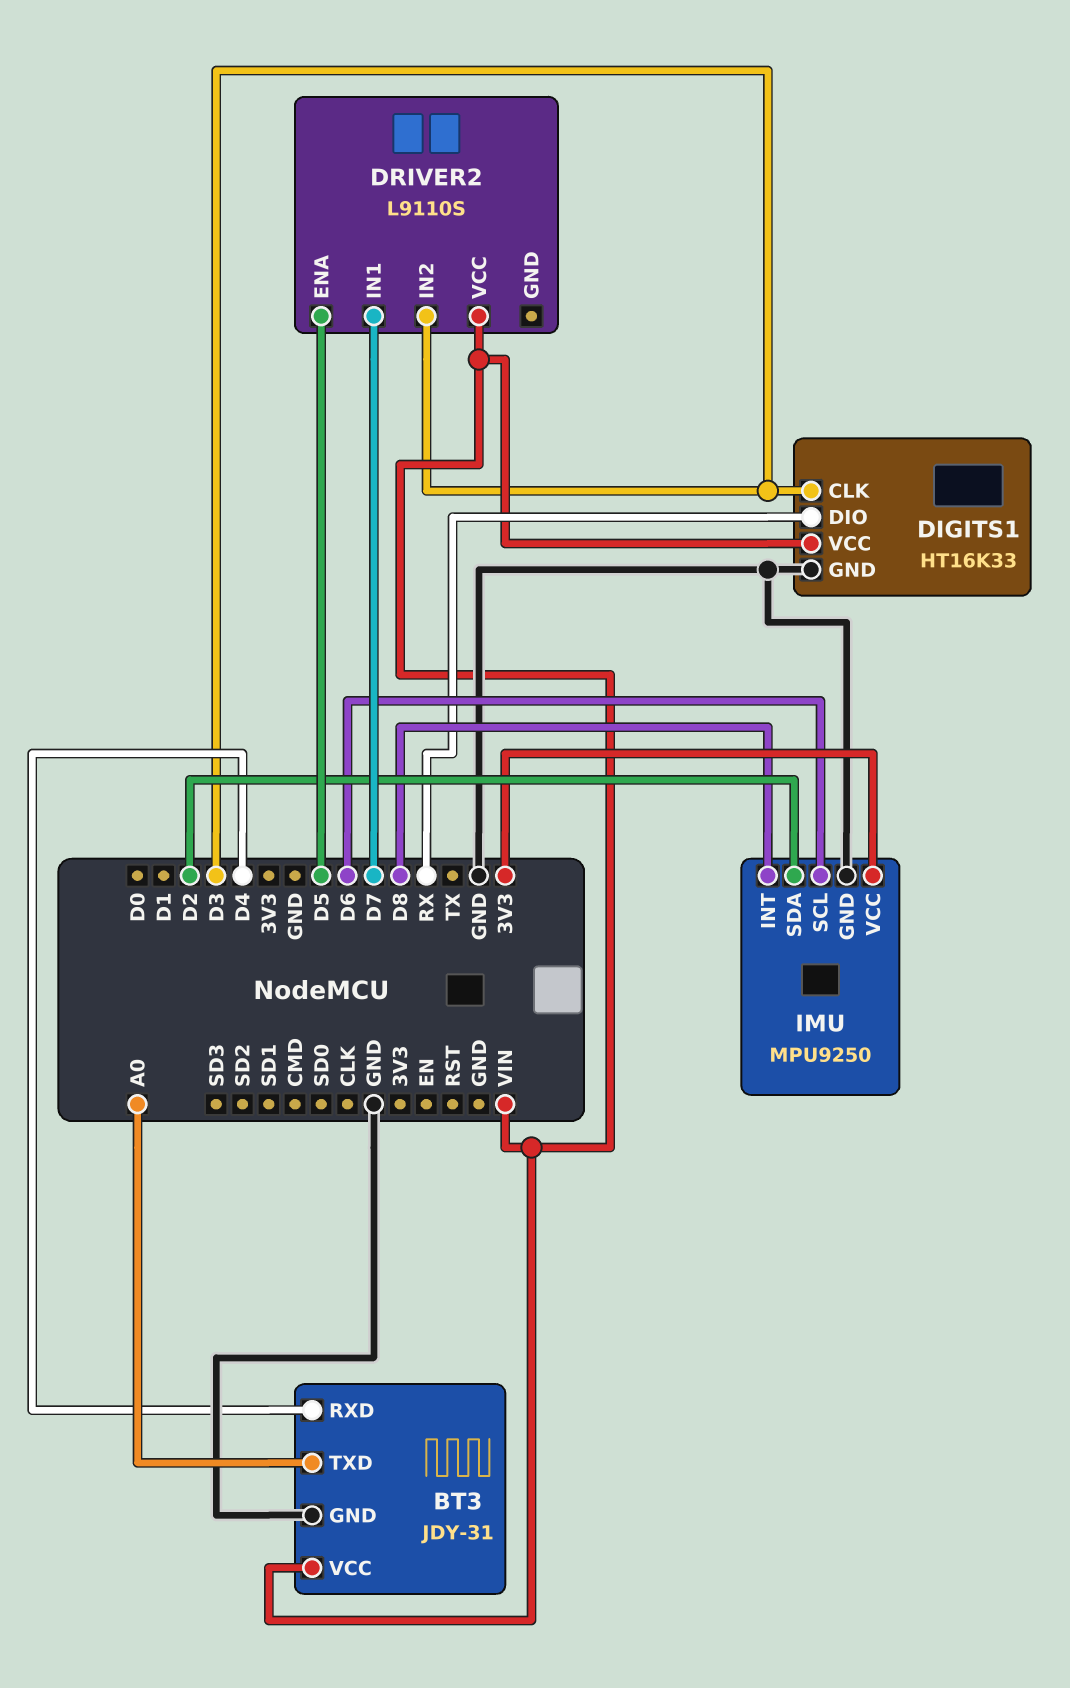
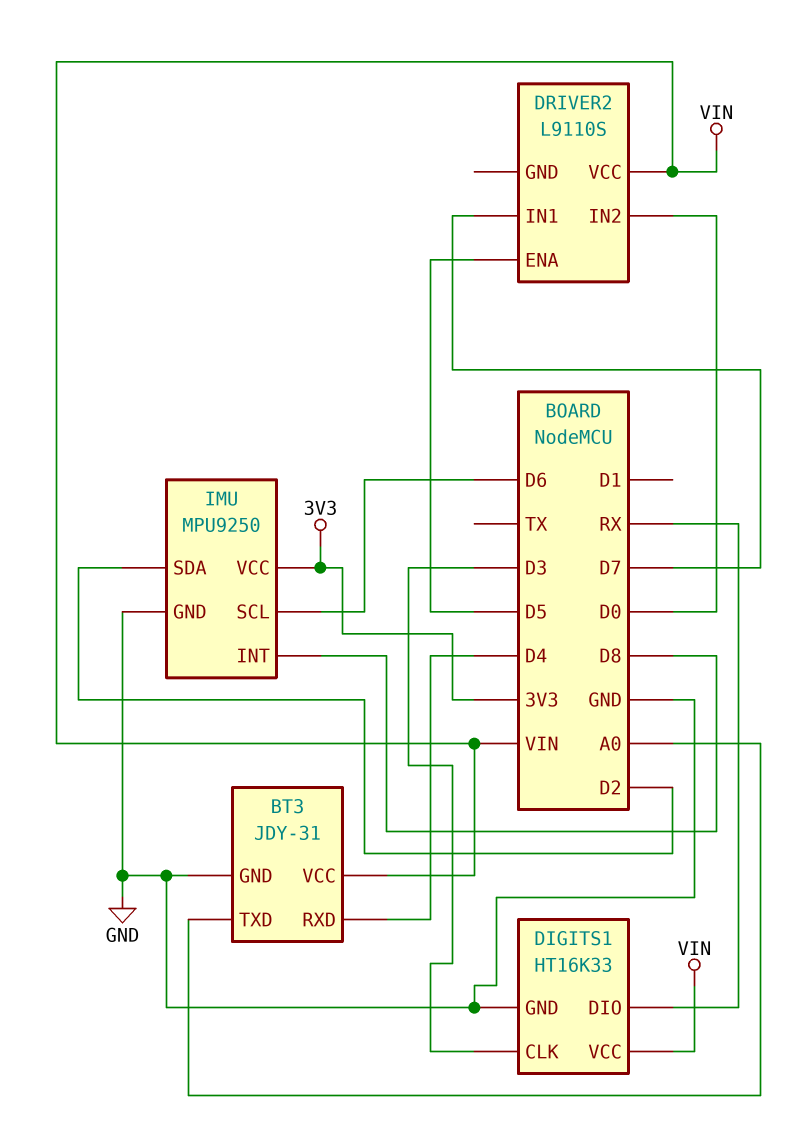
DRIVER2 pin IN2: D3 -> D0

